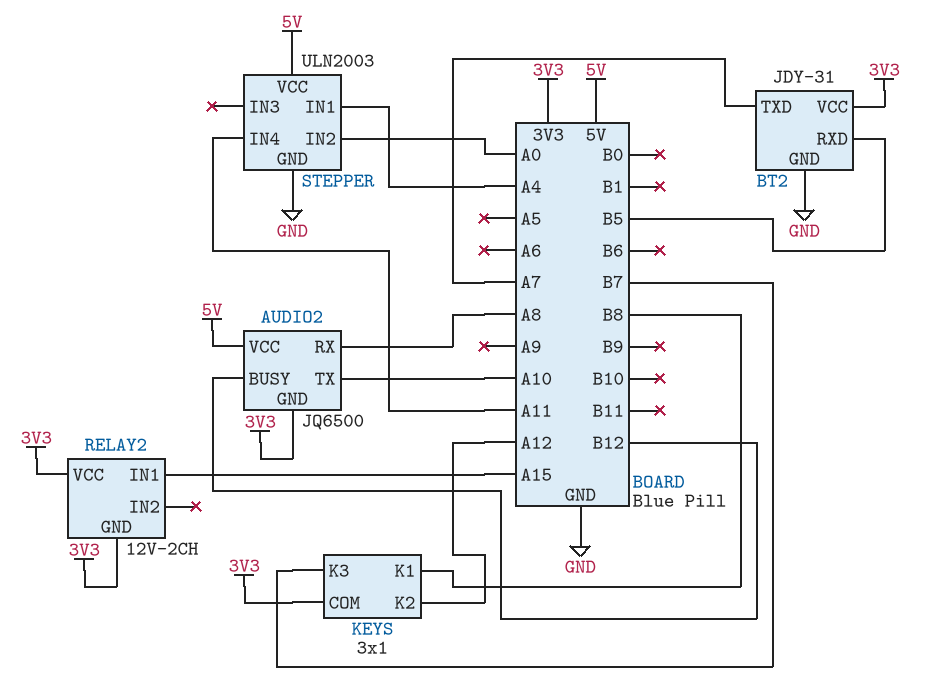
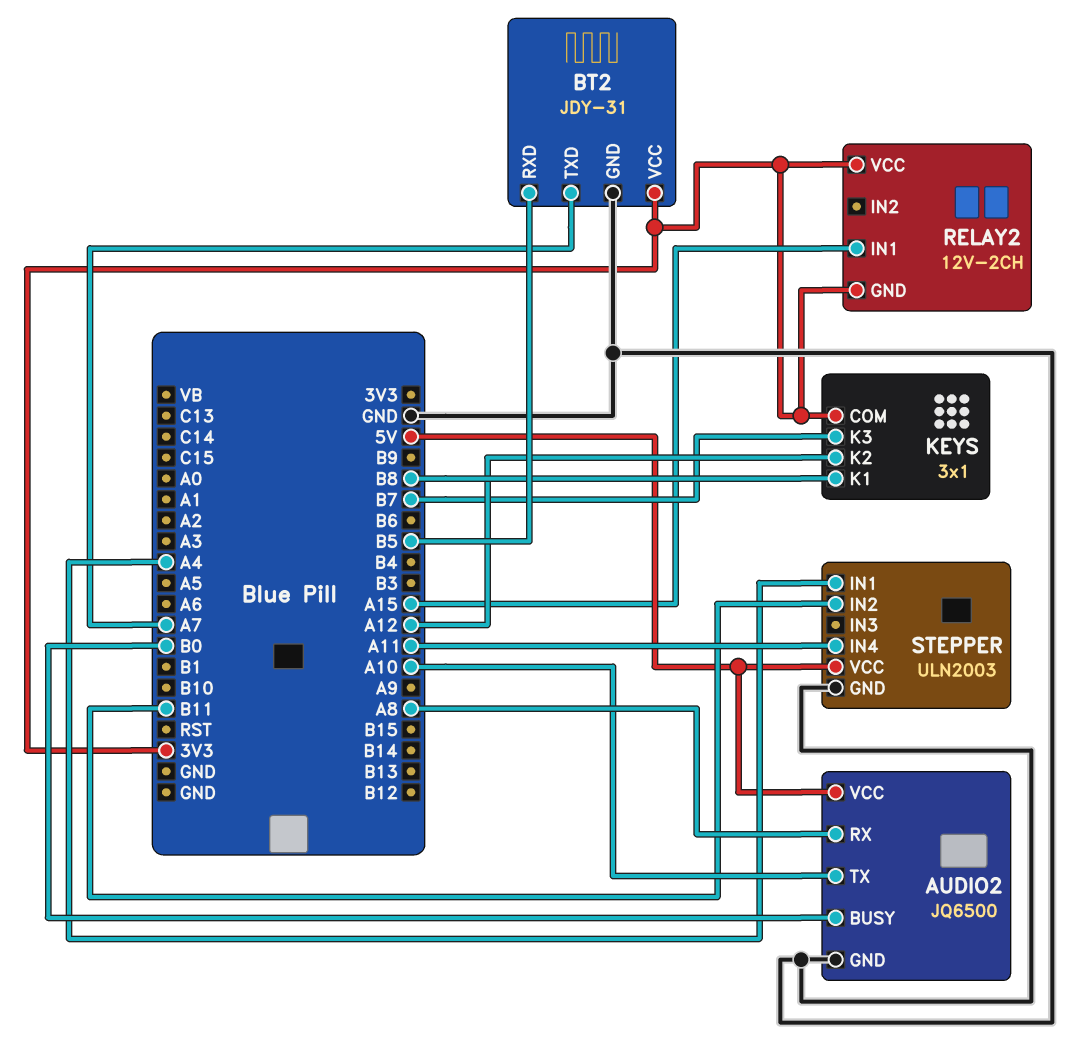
AUDIO2 pin BUSY: B12 -> B0
AUDIO2 pin GND: 3V3 -> GND
STEPPER pin IN2: A0 -> B11

